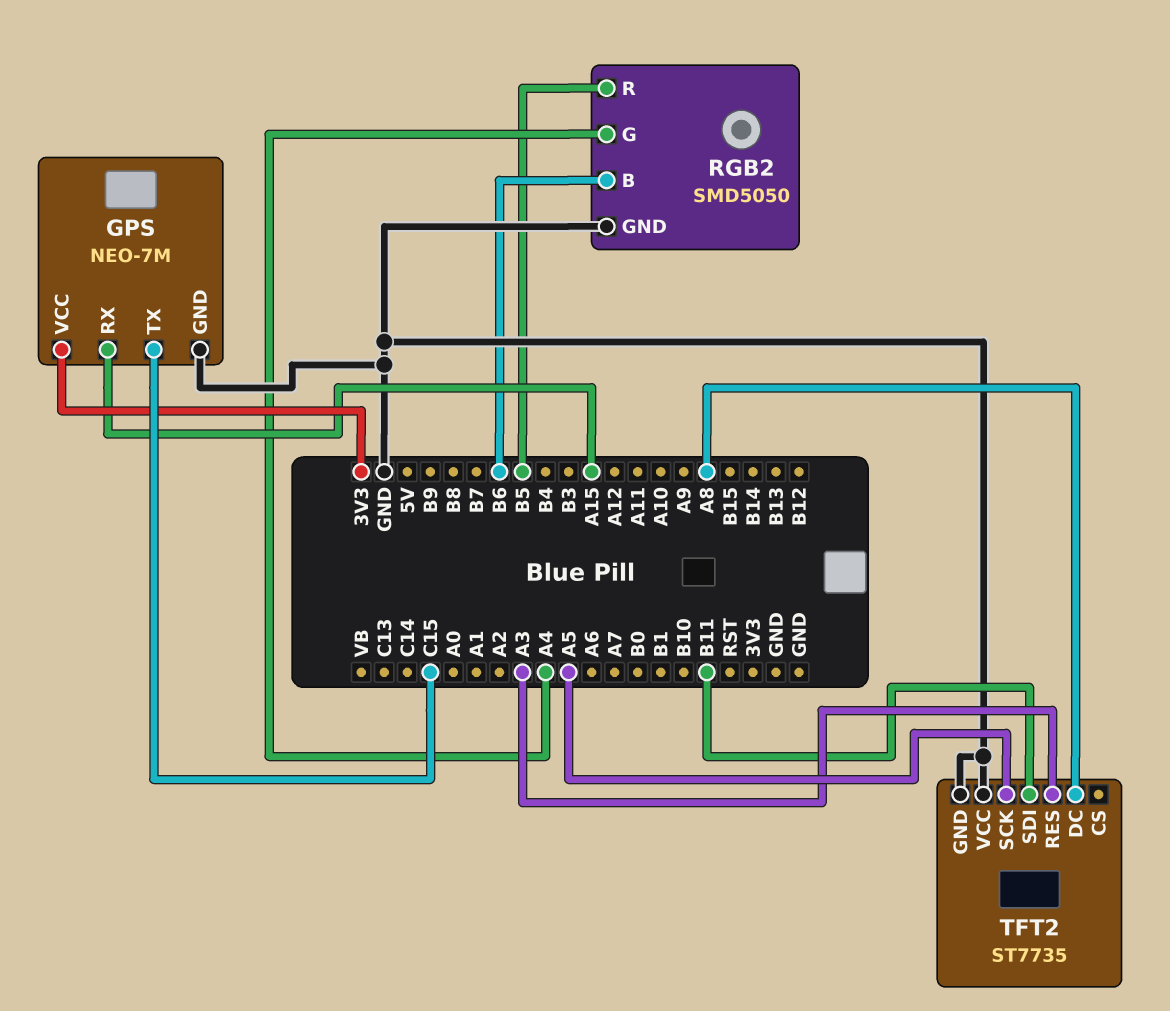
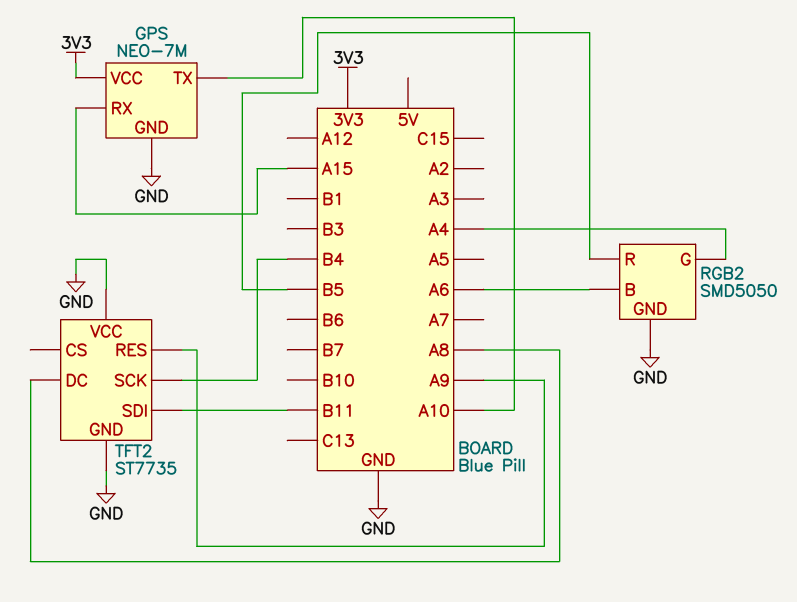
GPS pin TX: C15 -> A10
RGB2 pin B: B6 -> A6
TFT2 pin RES: A3 -> A9
TFT2 pin SCK: A5 -> B4

